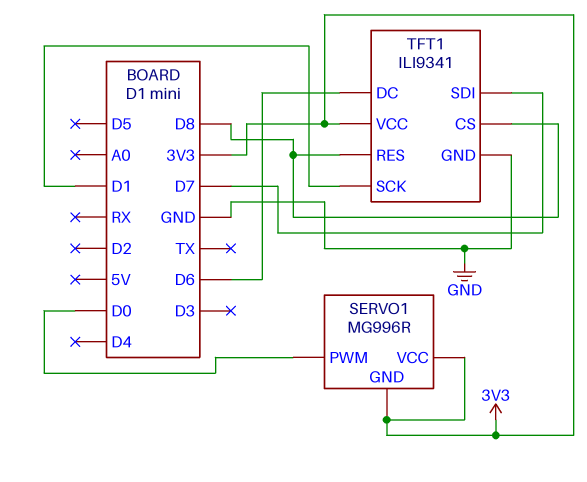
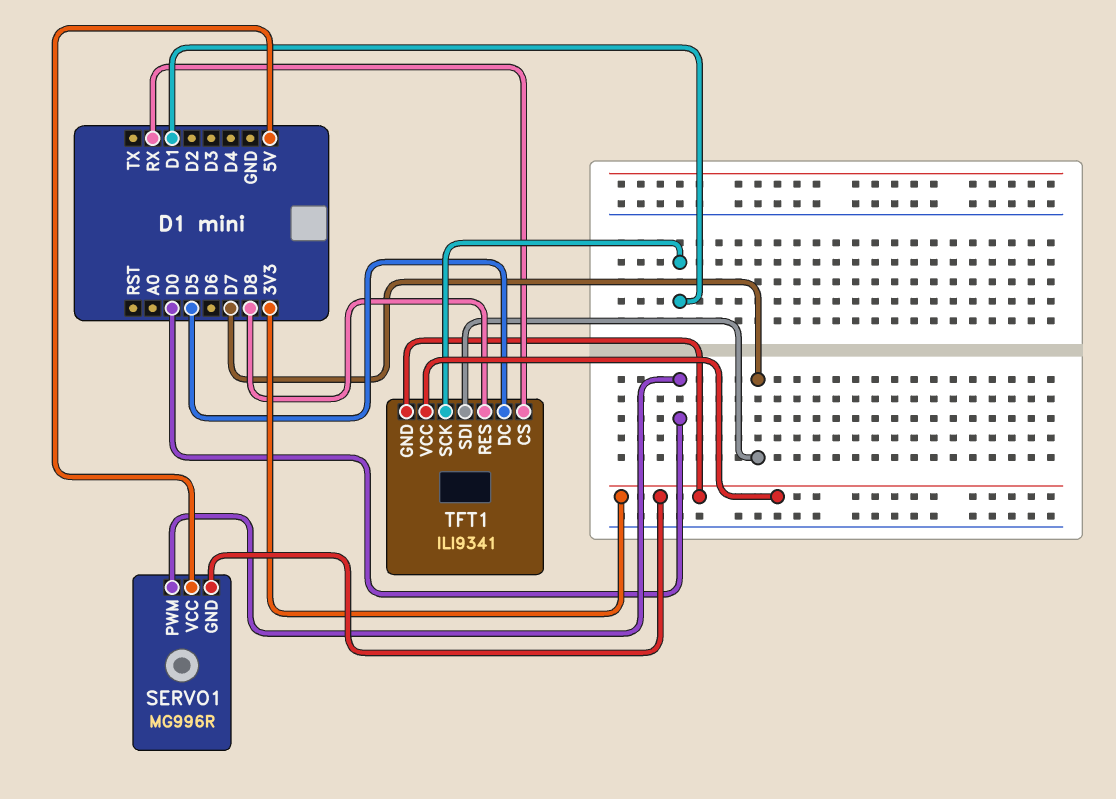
SERVO1 pin VCC: 3V3 -> 5V
TFT1 pin CS: D8 -> RX
TFT1 pin DC: D6 -> D5
TFT1 pin GND: GND -> 3V3

